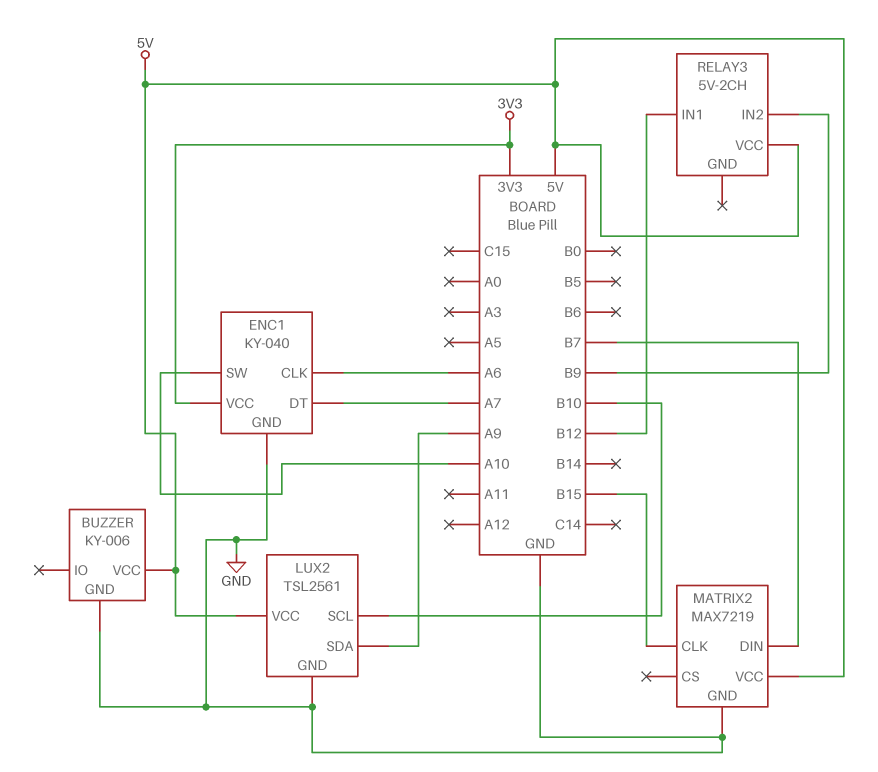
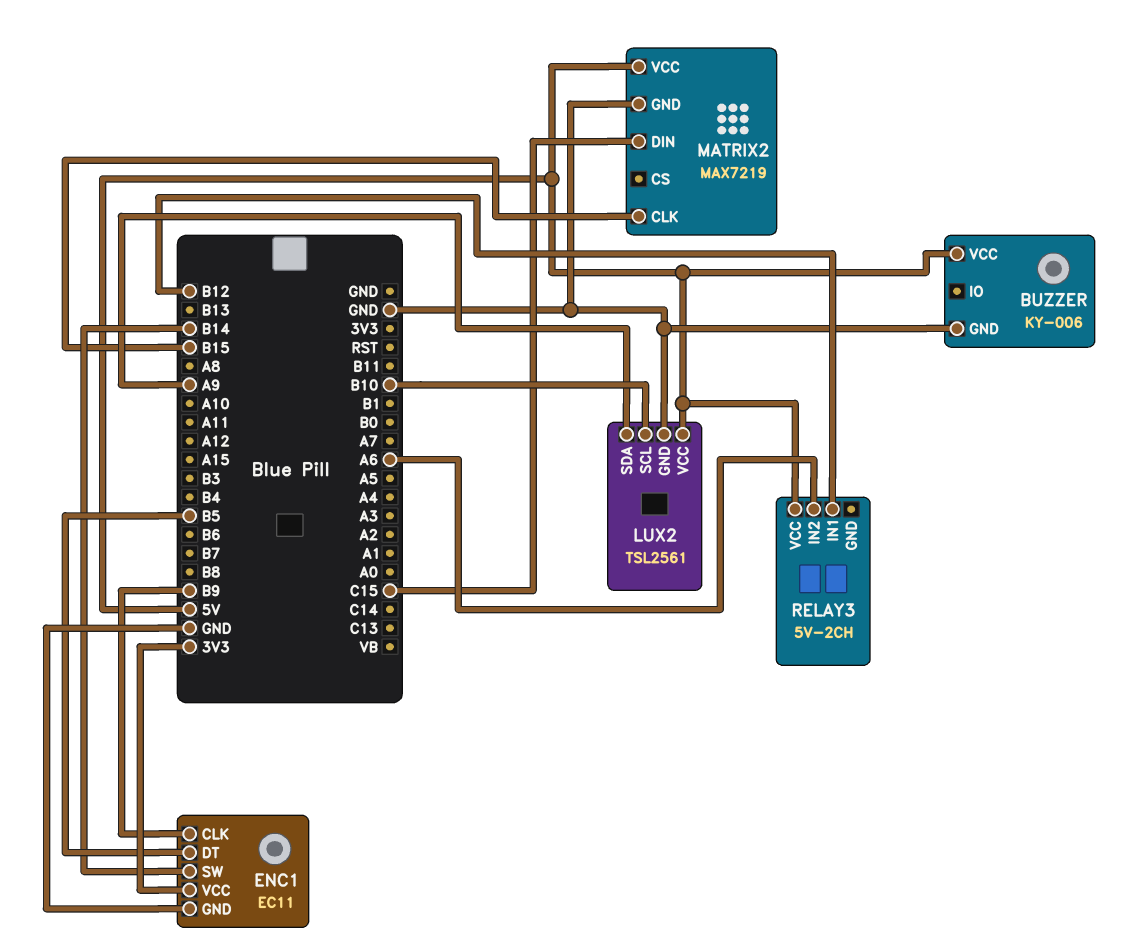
ENC1: KY-040 -> EC11
ENC1 pin CLK: A6 -> B9
ENC1 pin DT: A7 -> B5
ENC1 pin SW: A10 -> B14
MATRIX2 pin DIN: B7 -> C15
RELAY3 pin IN2: B9 -> A6

